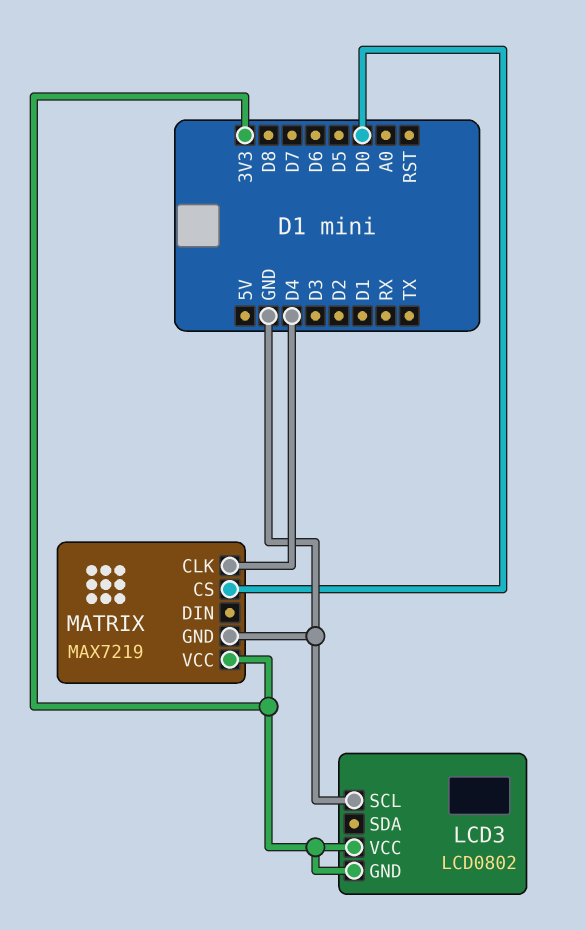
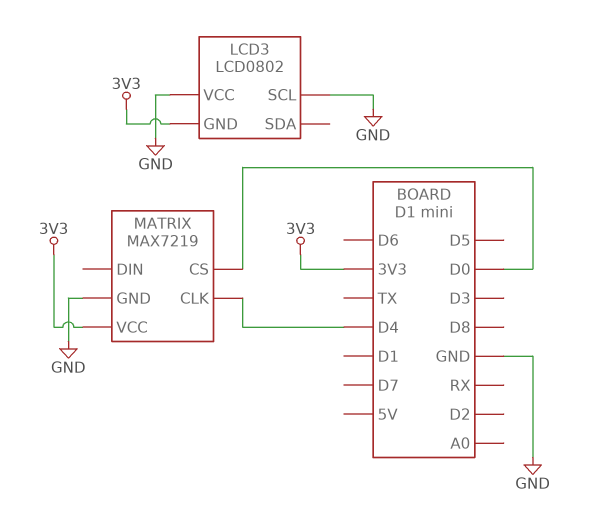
LCD3 pin VCC: 3V3 -> GND

